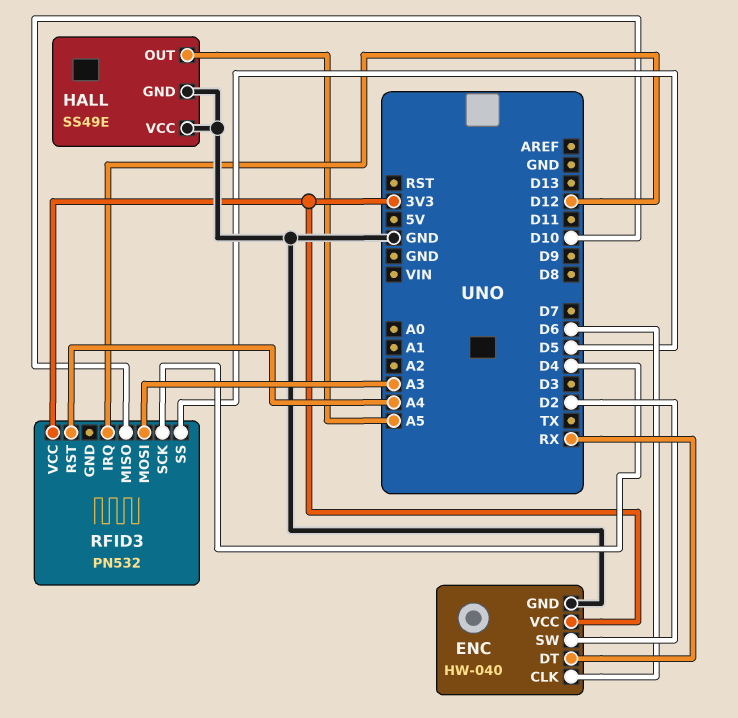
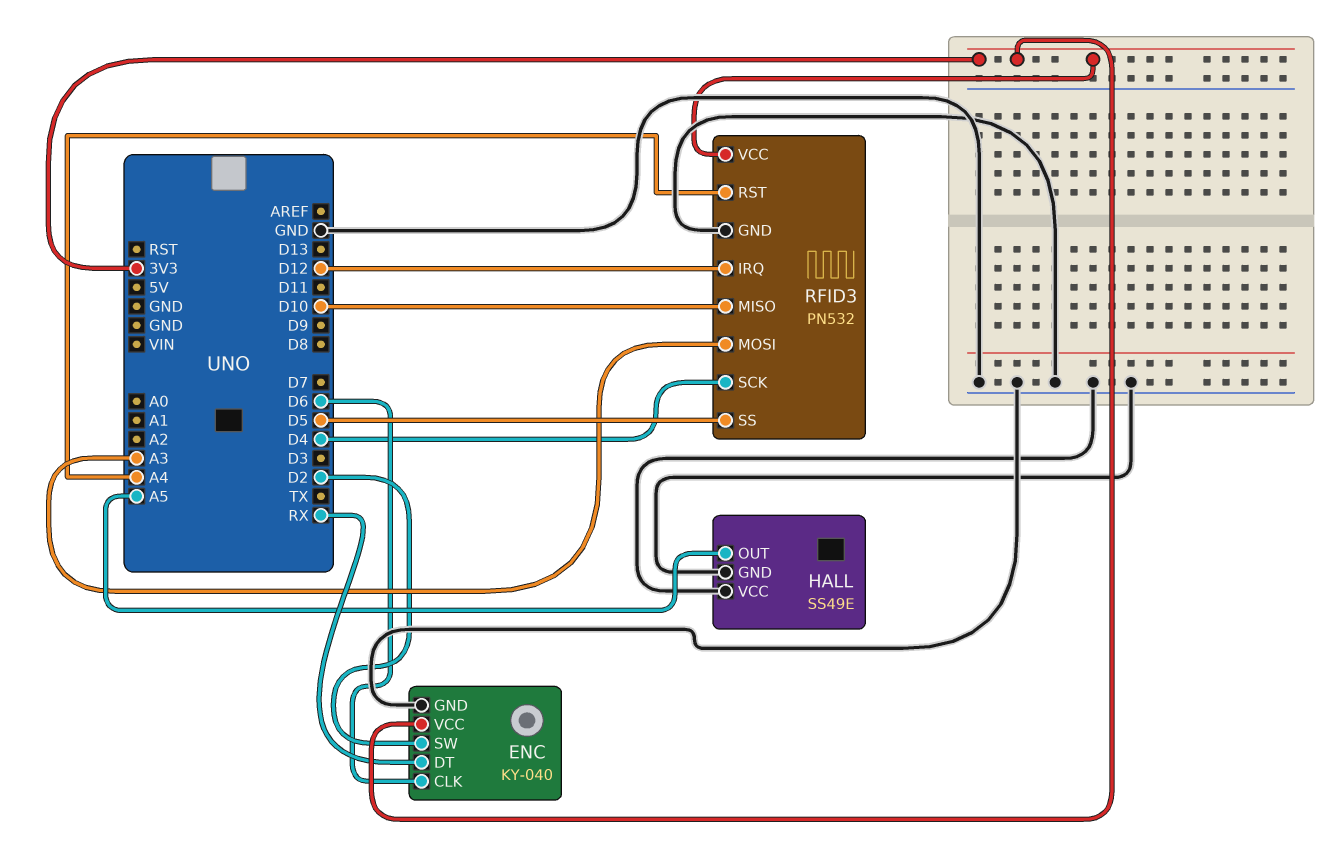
ENC: HW-040 -> KY-040
RFID3 pin GND: none -> GND

